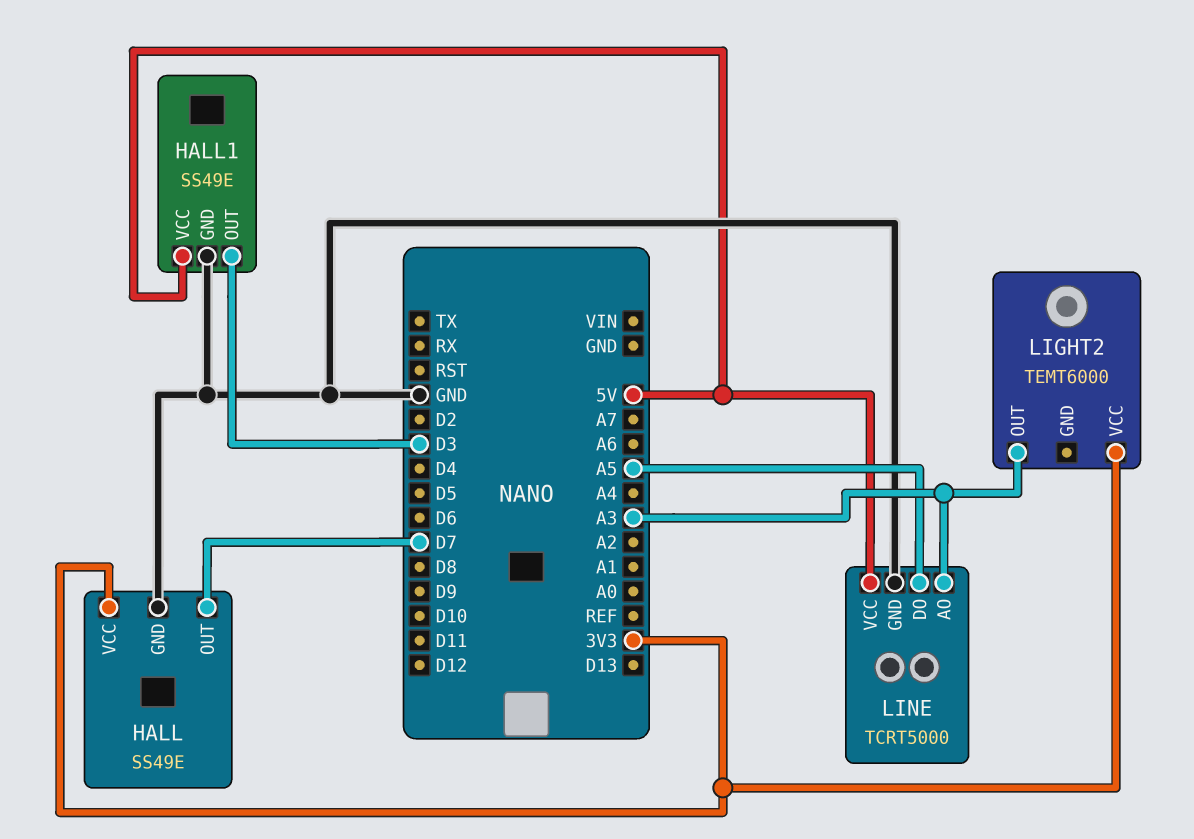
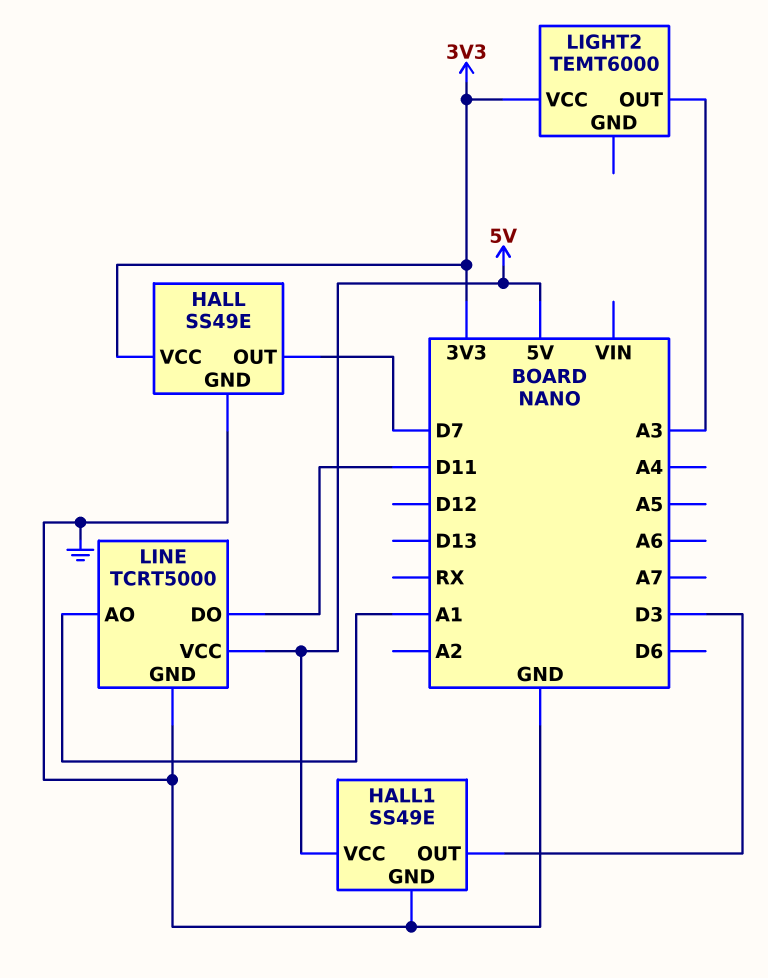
LINE pin AO: A3 -> A1
LINE pin DO: A5 -> D11

